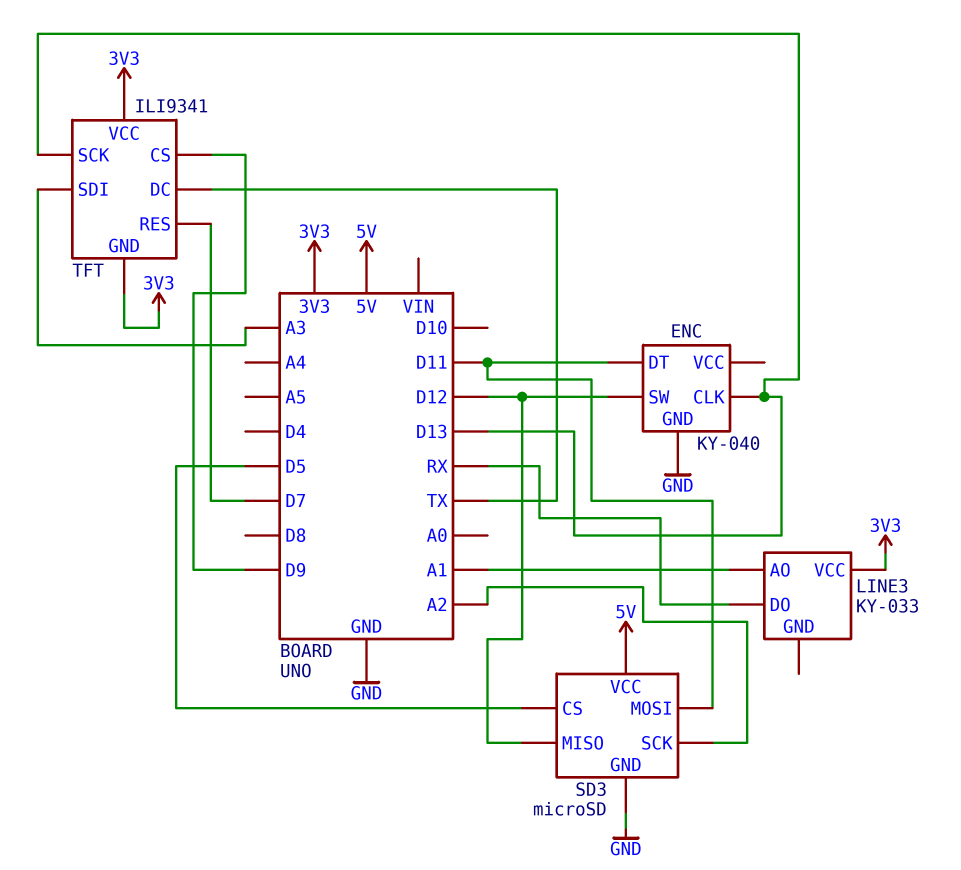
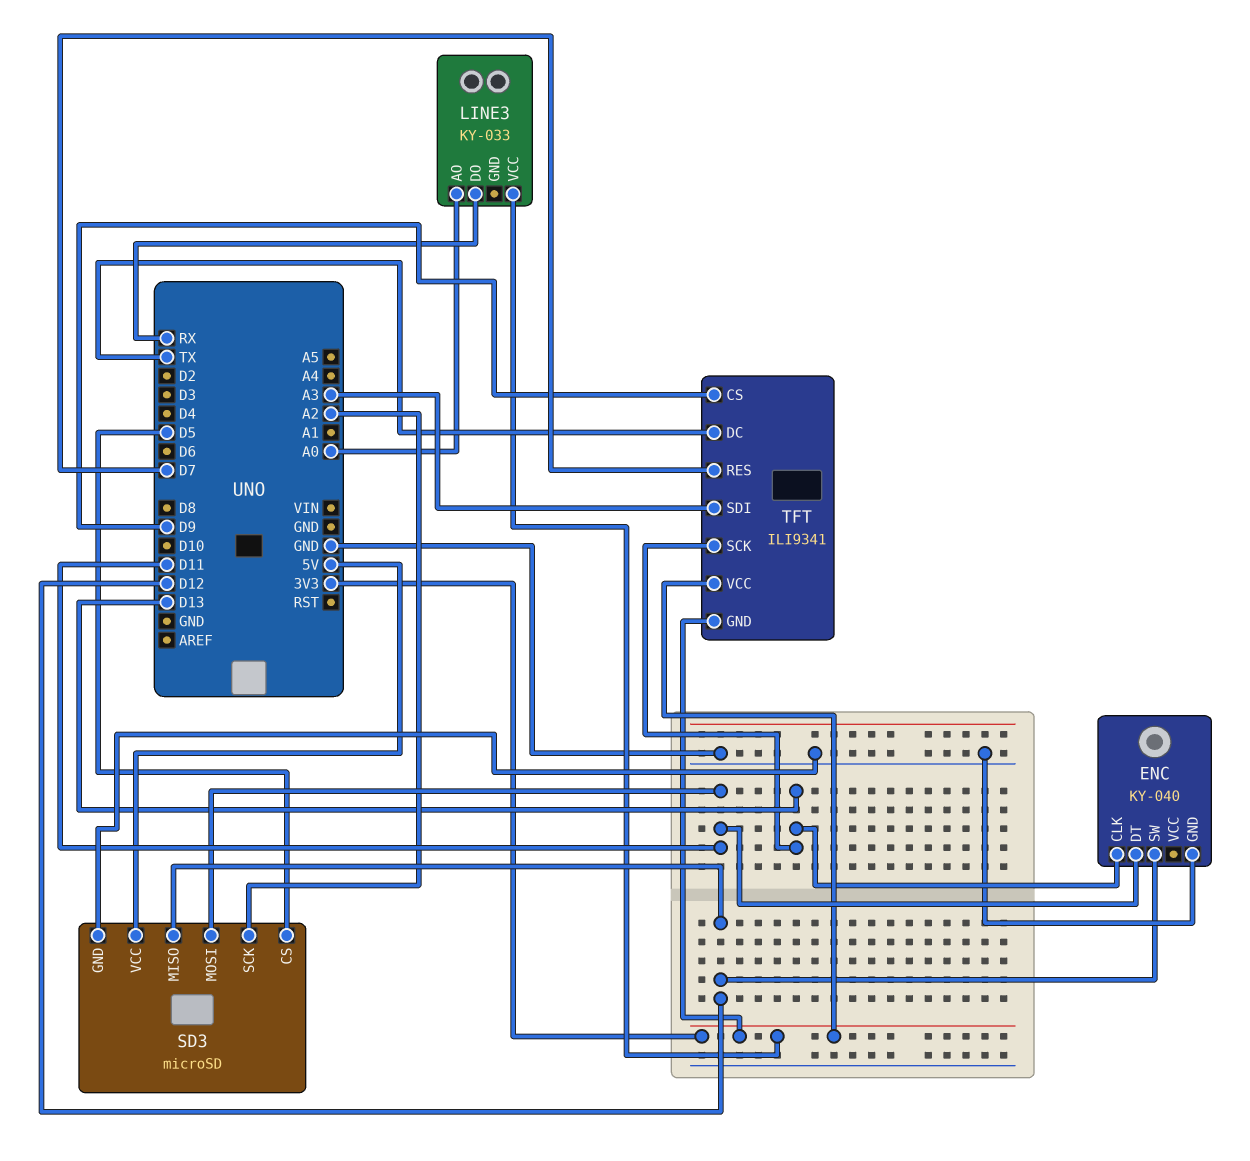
LINE3 pin AO: A1 -> A0

